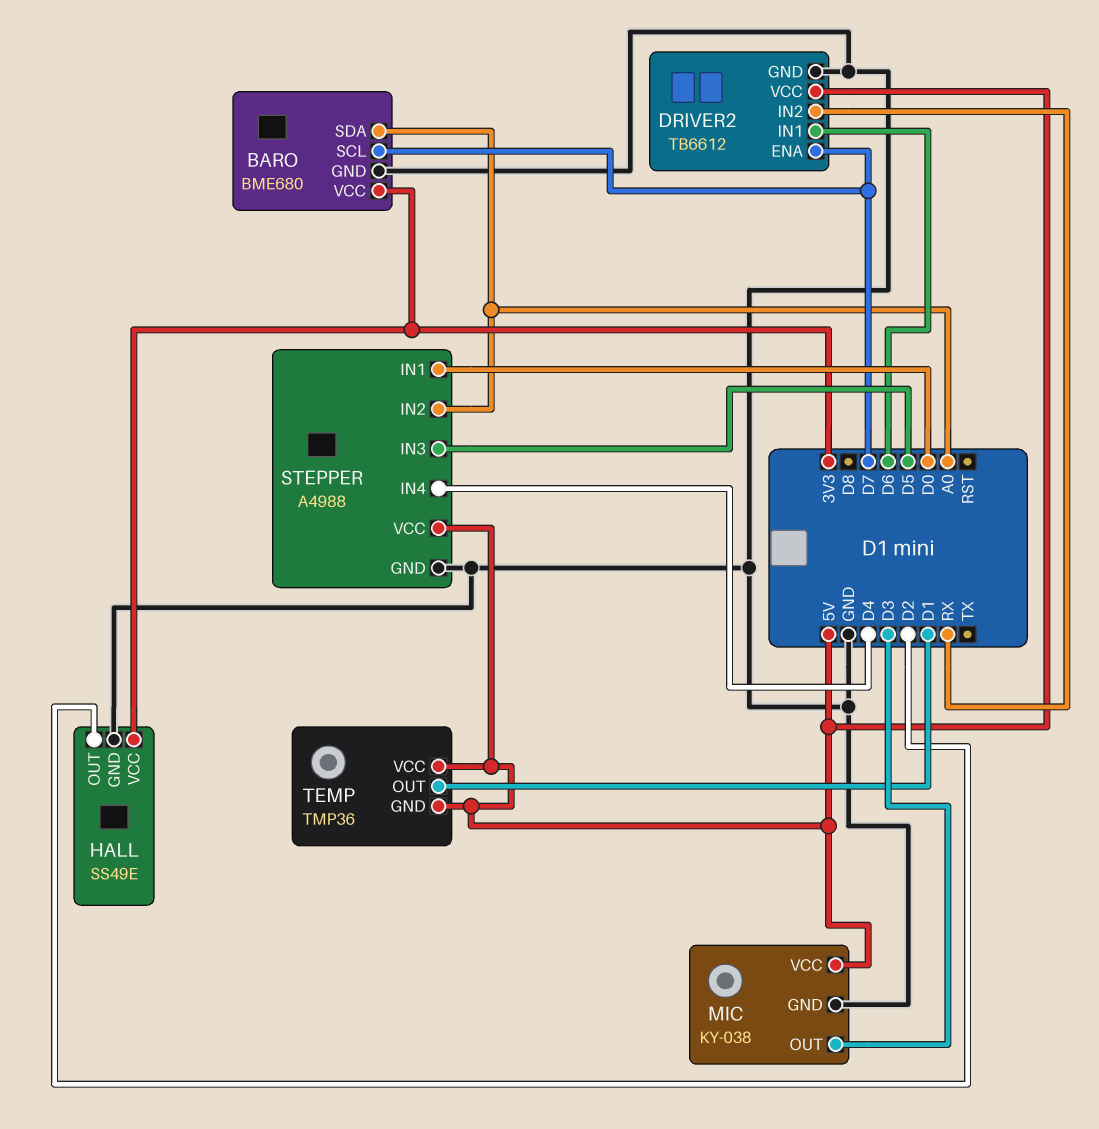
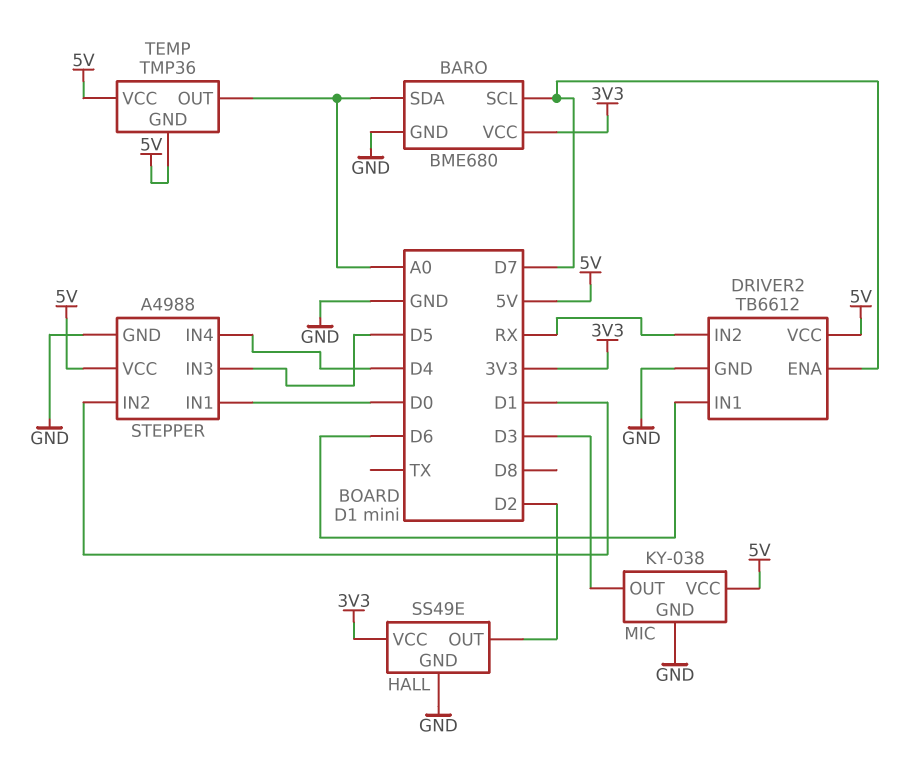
STEPPER pin IN2: A0 -> D1
TEMP pin OUT: D1 -> A0

